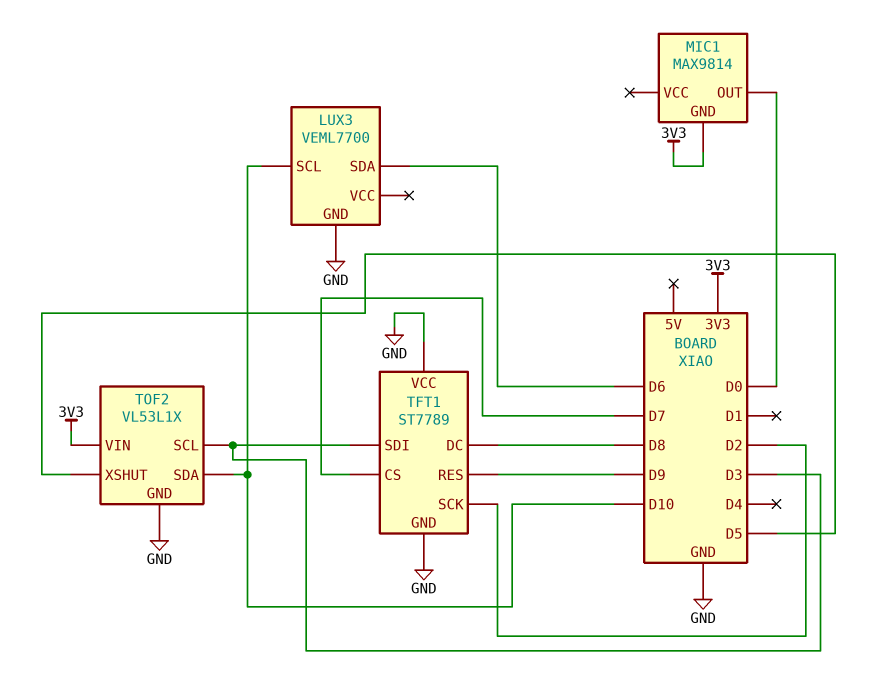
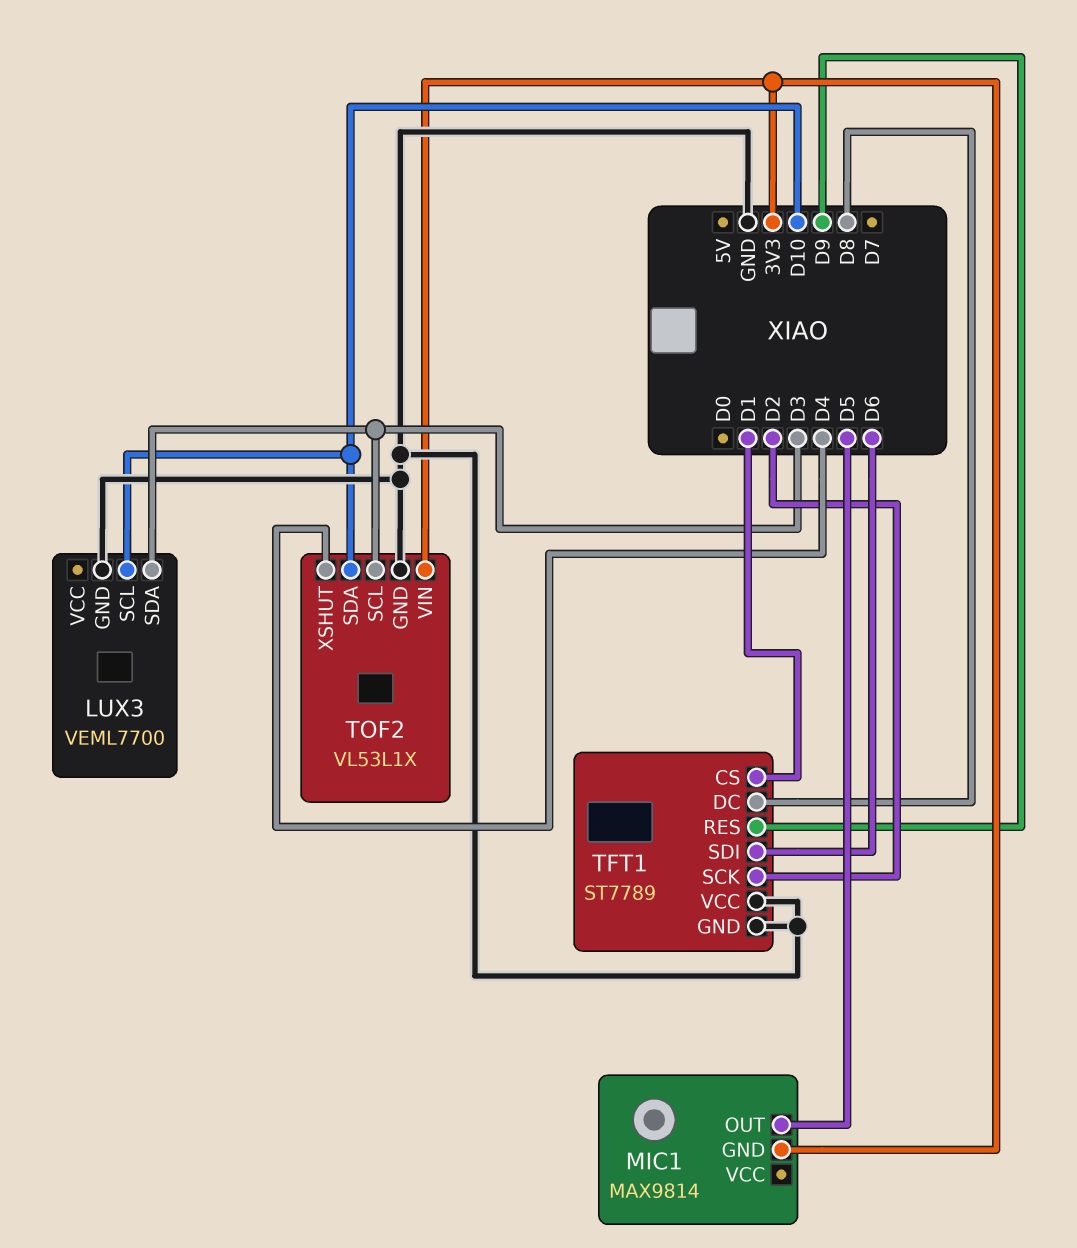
LUX3 pin SDA: D6 -> D3
MIC1 pin OUT: D0 -> D5
TFT1 pin CS: D7 -> D1
TFT1 pin SDI: D3 -> D6
TOF2 pin XSHUT: D5 -> D4

